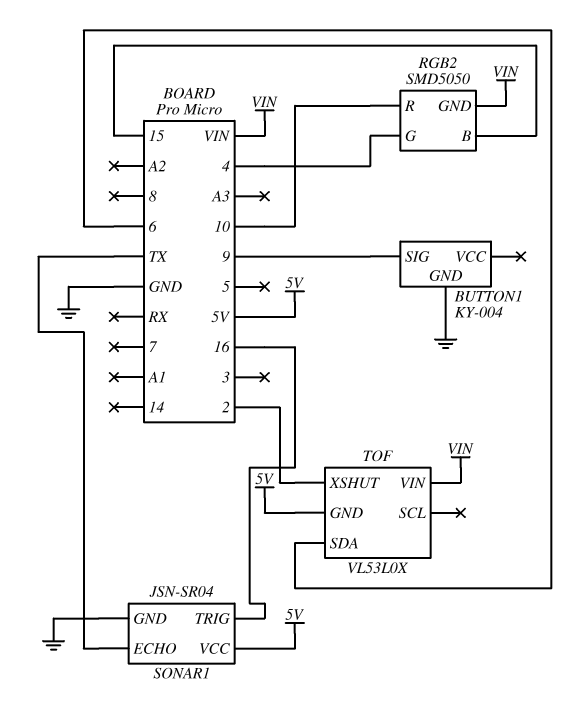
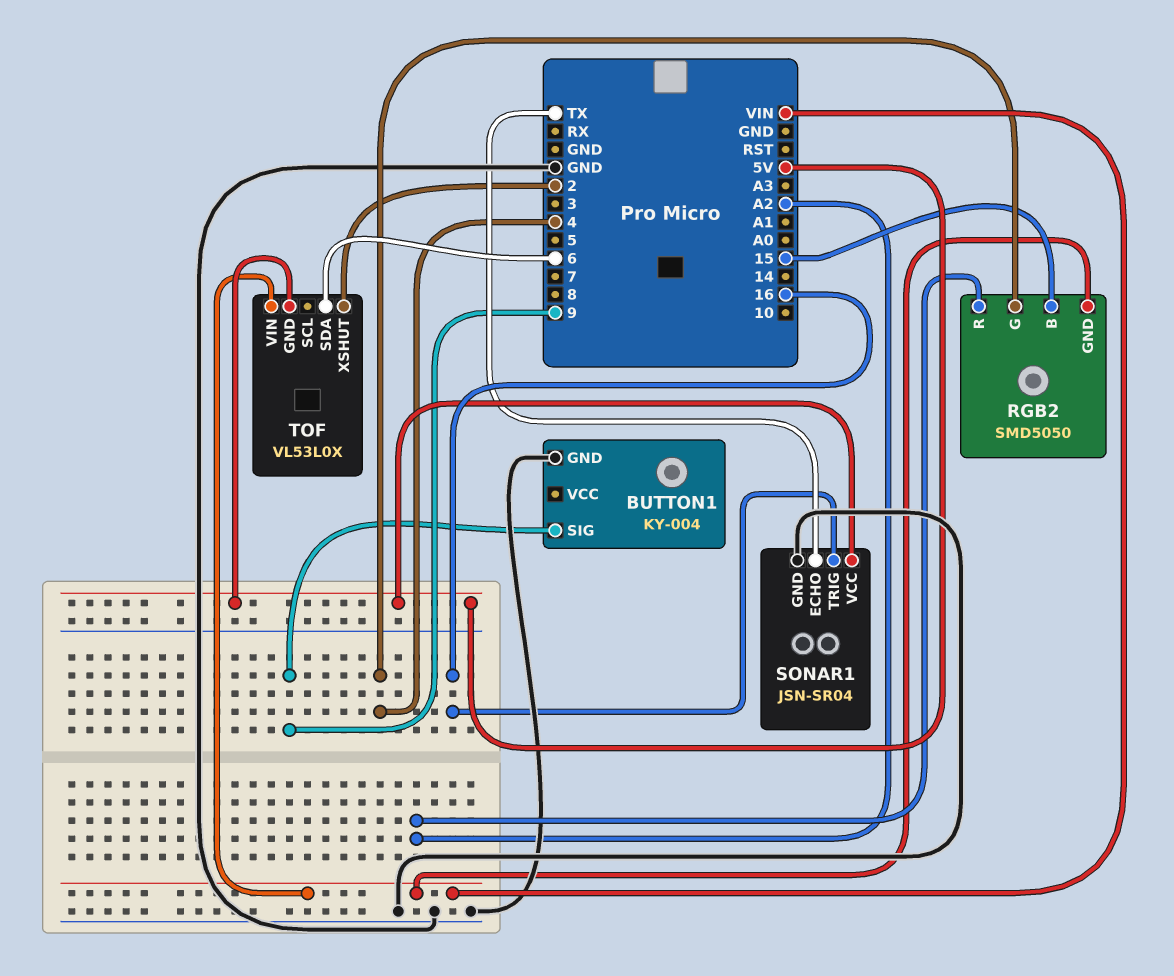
RGB2 pin R: 10 -> A2

